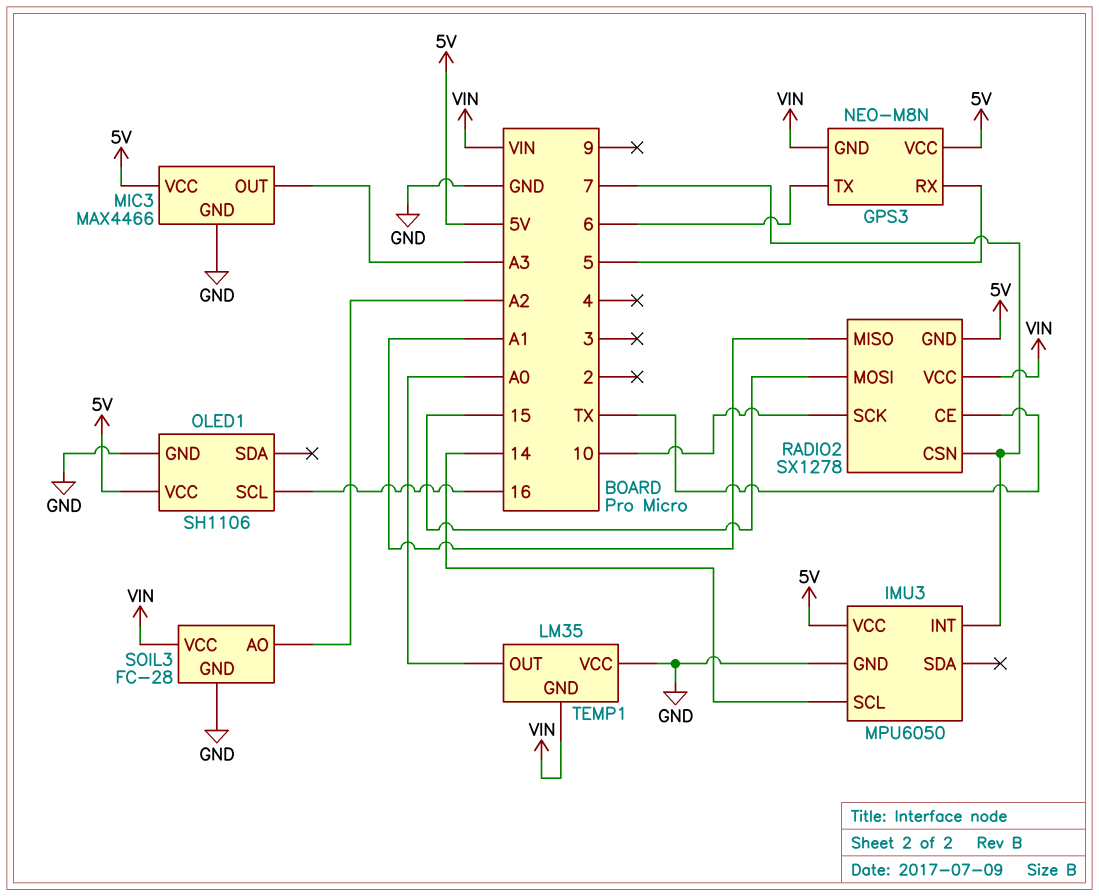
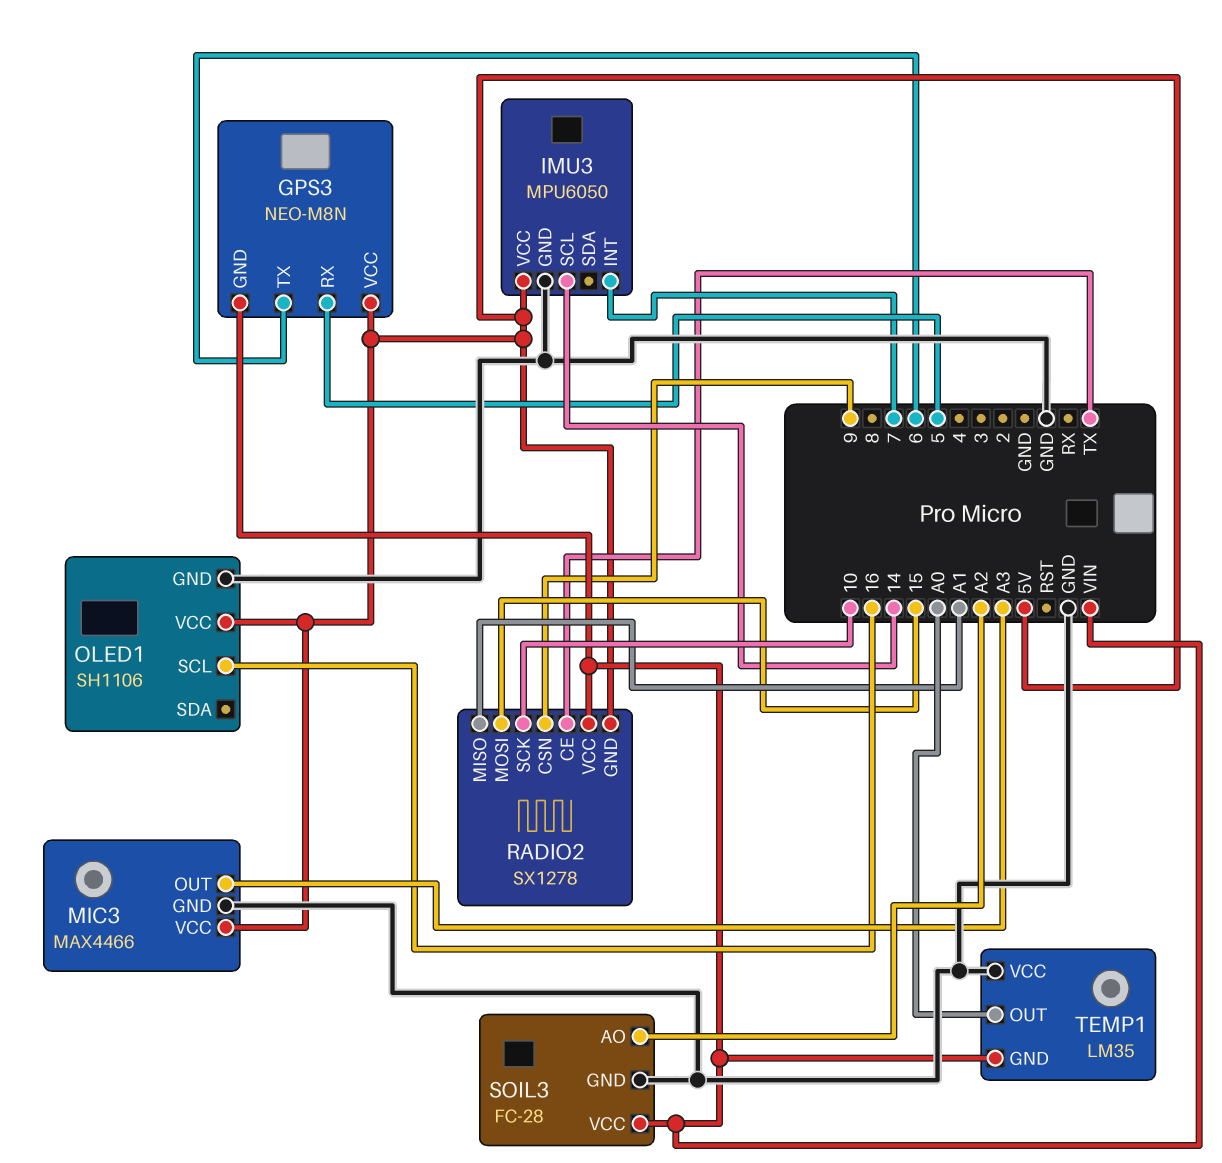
RADIO2 pin CSN: 7 -> 9

